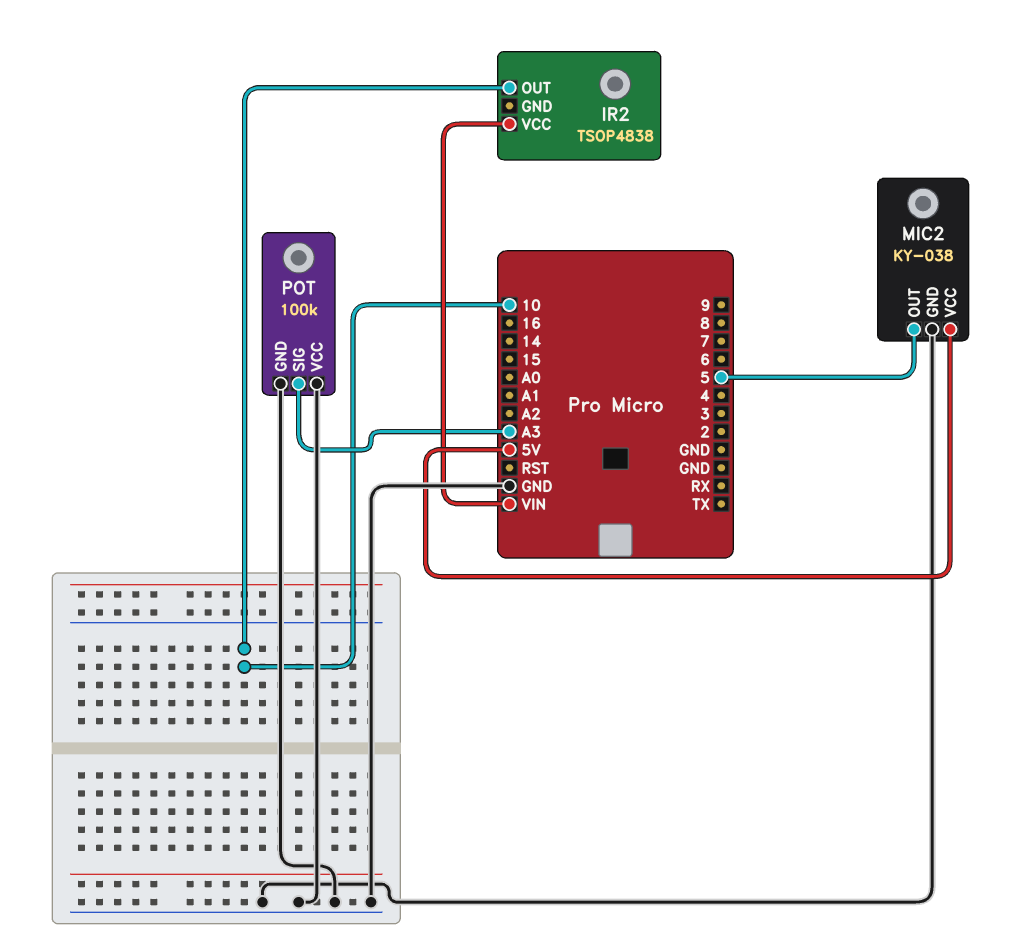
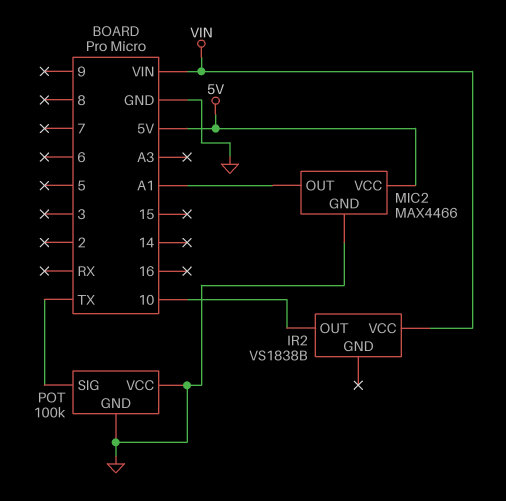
IR2: TSOP4838 -> VS1838B
MIC2: KY-038 -> MAX4466
MIC2 pin OUT: 5 -> A1
POT pin SIG: A3 -> TX

